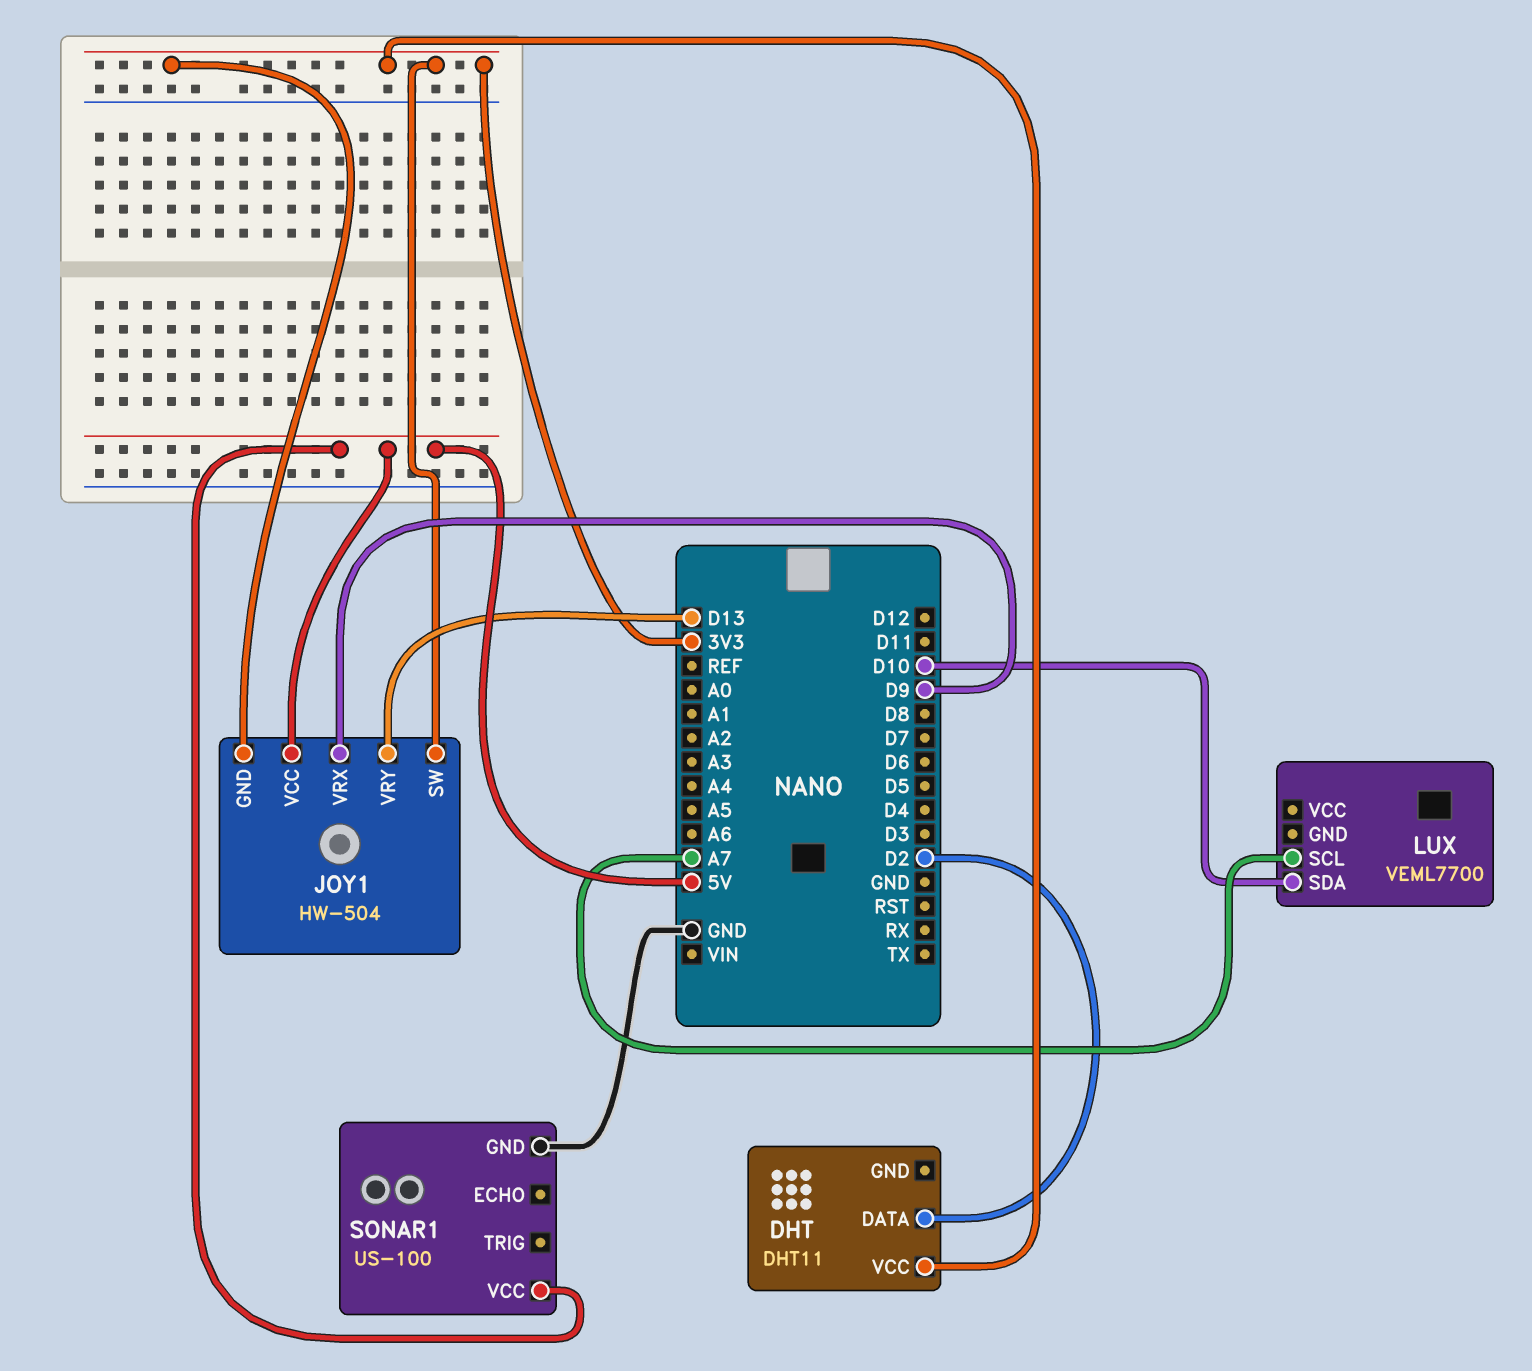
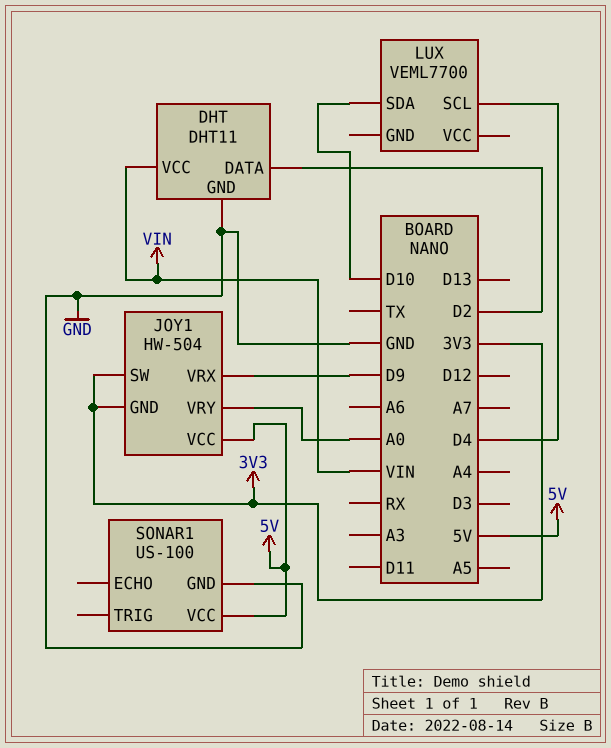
DHT pin GND: none -> GND
DHT pin VCC: 3V3 -> VIN
JOY1 pin VRY: D13 -> A0
LUX pin SCL: A7 -> D4

